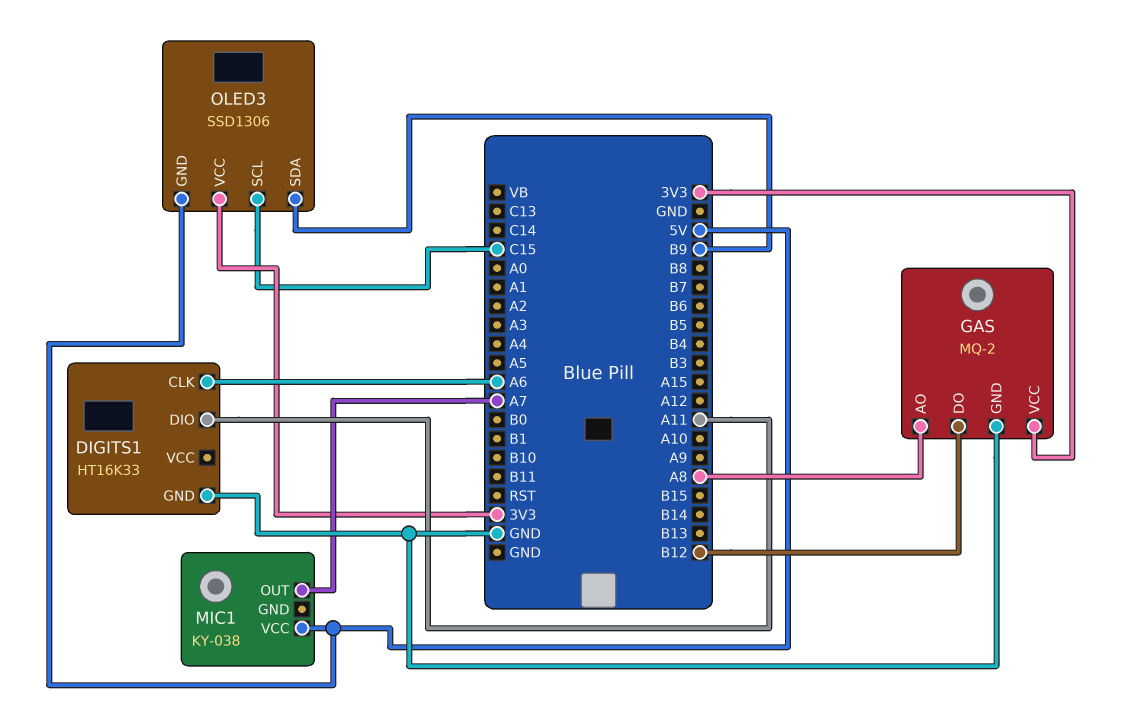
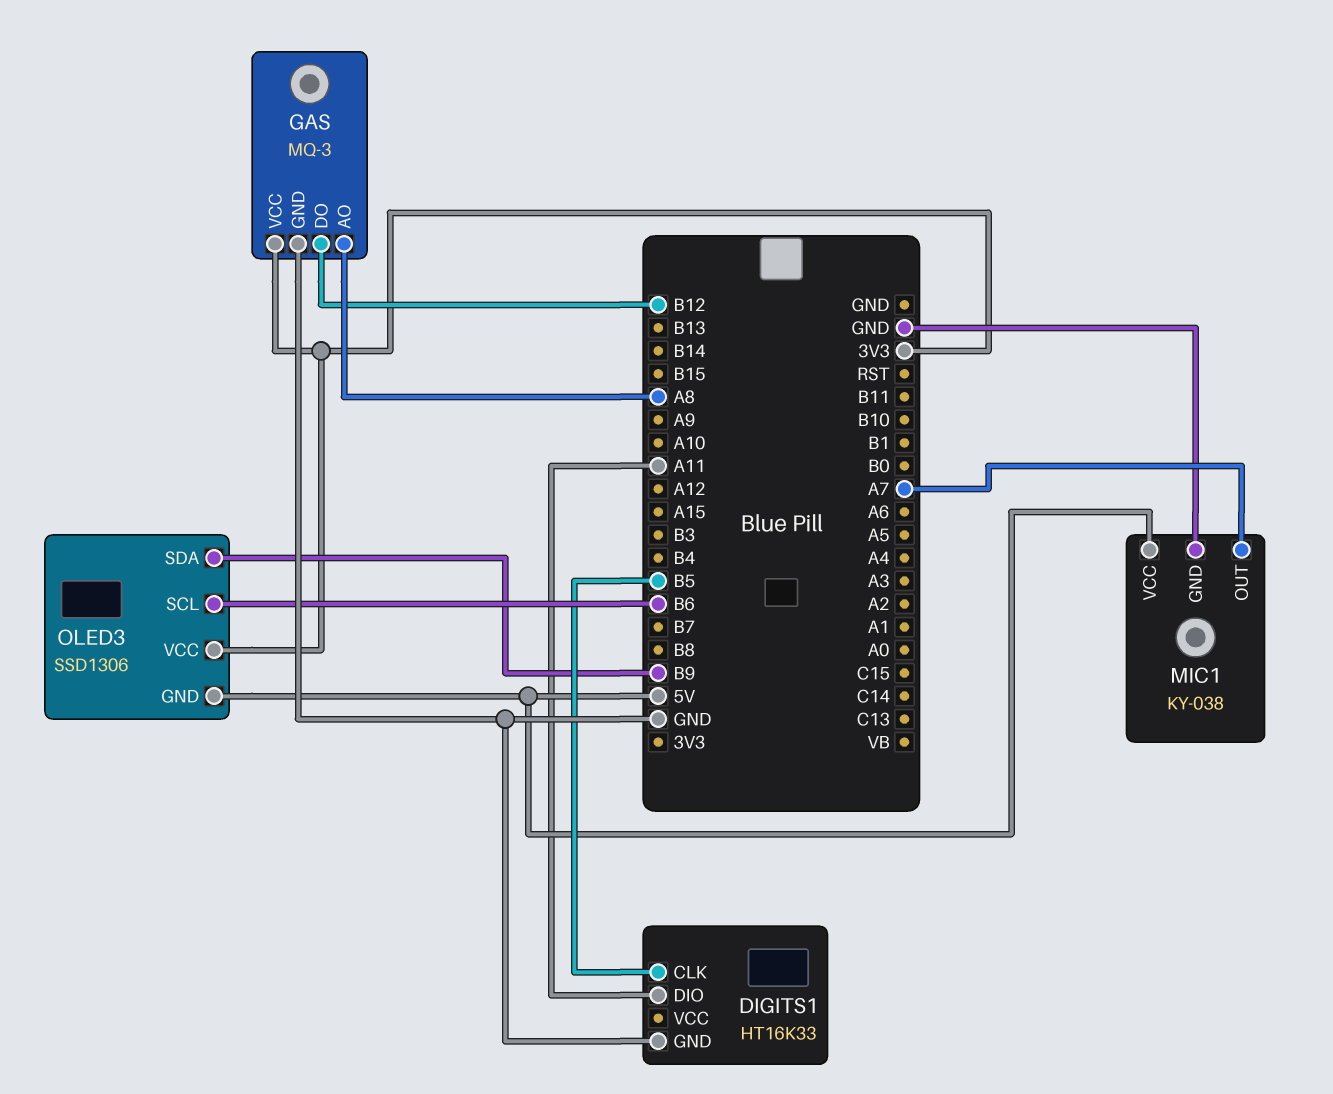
DIGITS1 pin CLK: A6 -> B5
GAS: MQ-2 -> MQ-3
MIC1 pin GND: none -> GND
OLED3 pin SCL: C15 -> B6

